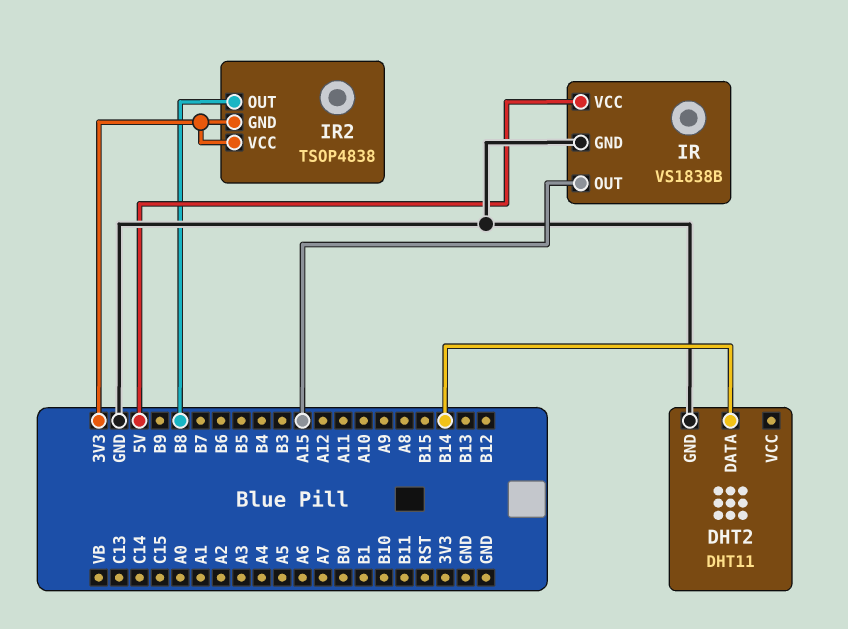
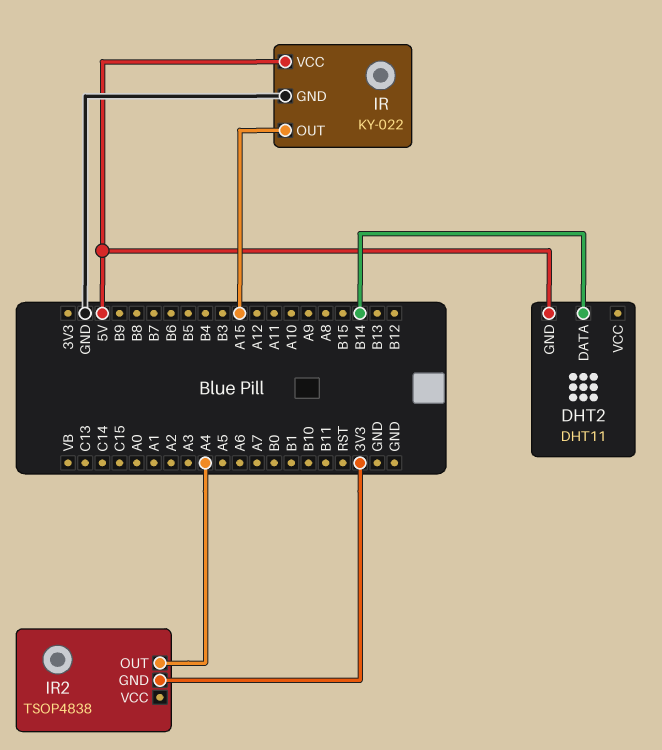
DHT2 pin GND: GND -> 5V
IR: VS1838B -> KY-022
IR2 pin OUT: B8 -> A4
IR2 pin VCC: 3V3 -> none

